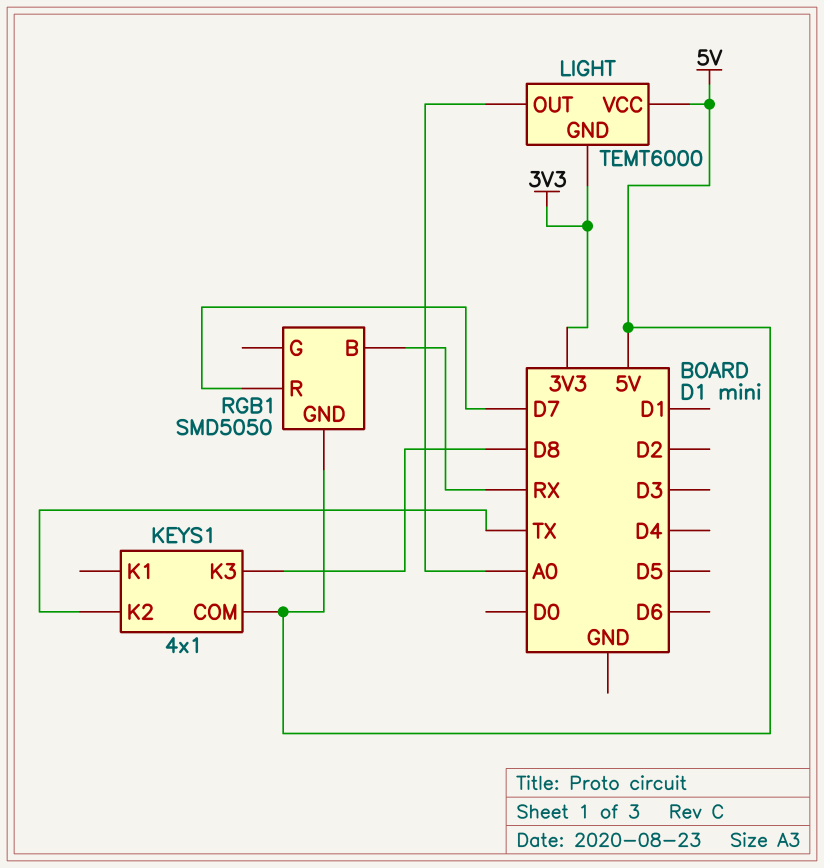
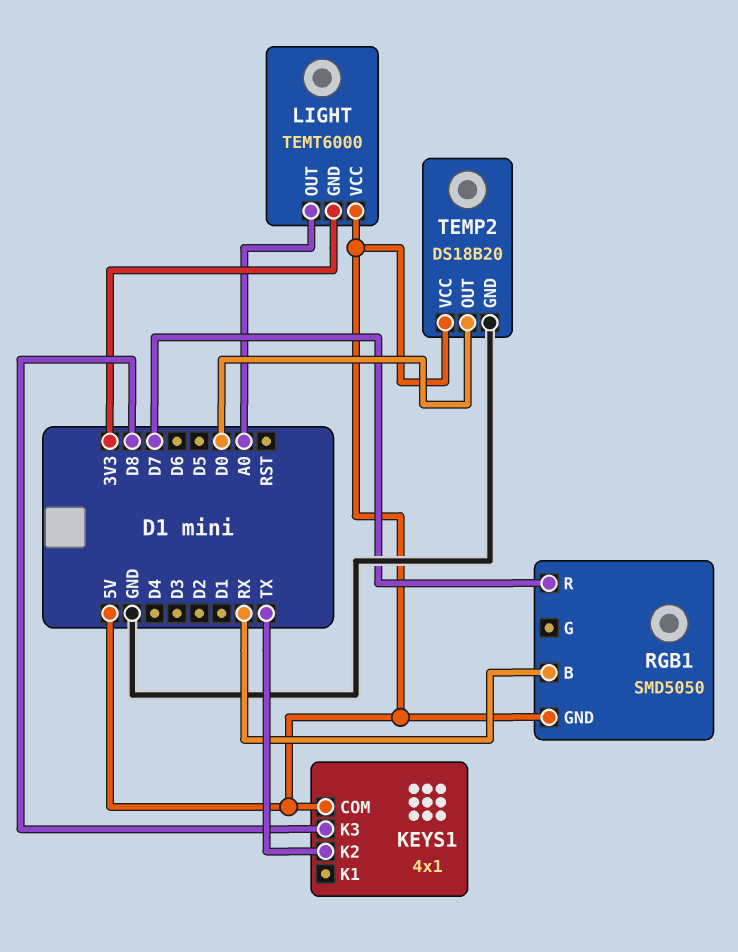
TEMP2: none -> DS18B20
TEMP2 pin GND: none -> GND
TEMP2 pin OUT: none -> D0
TEMP2 pin VCC: none -> 5V

